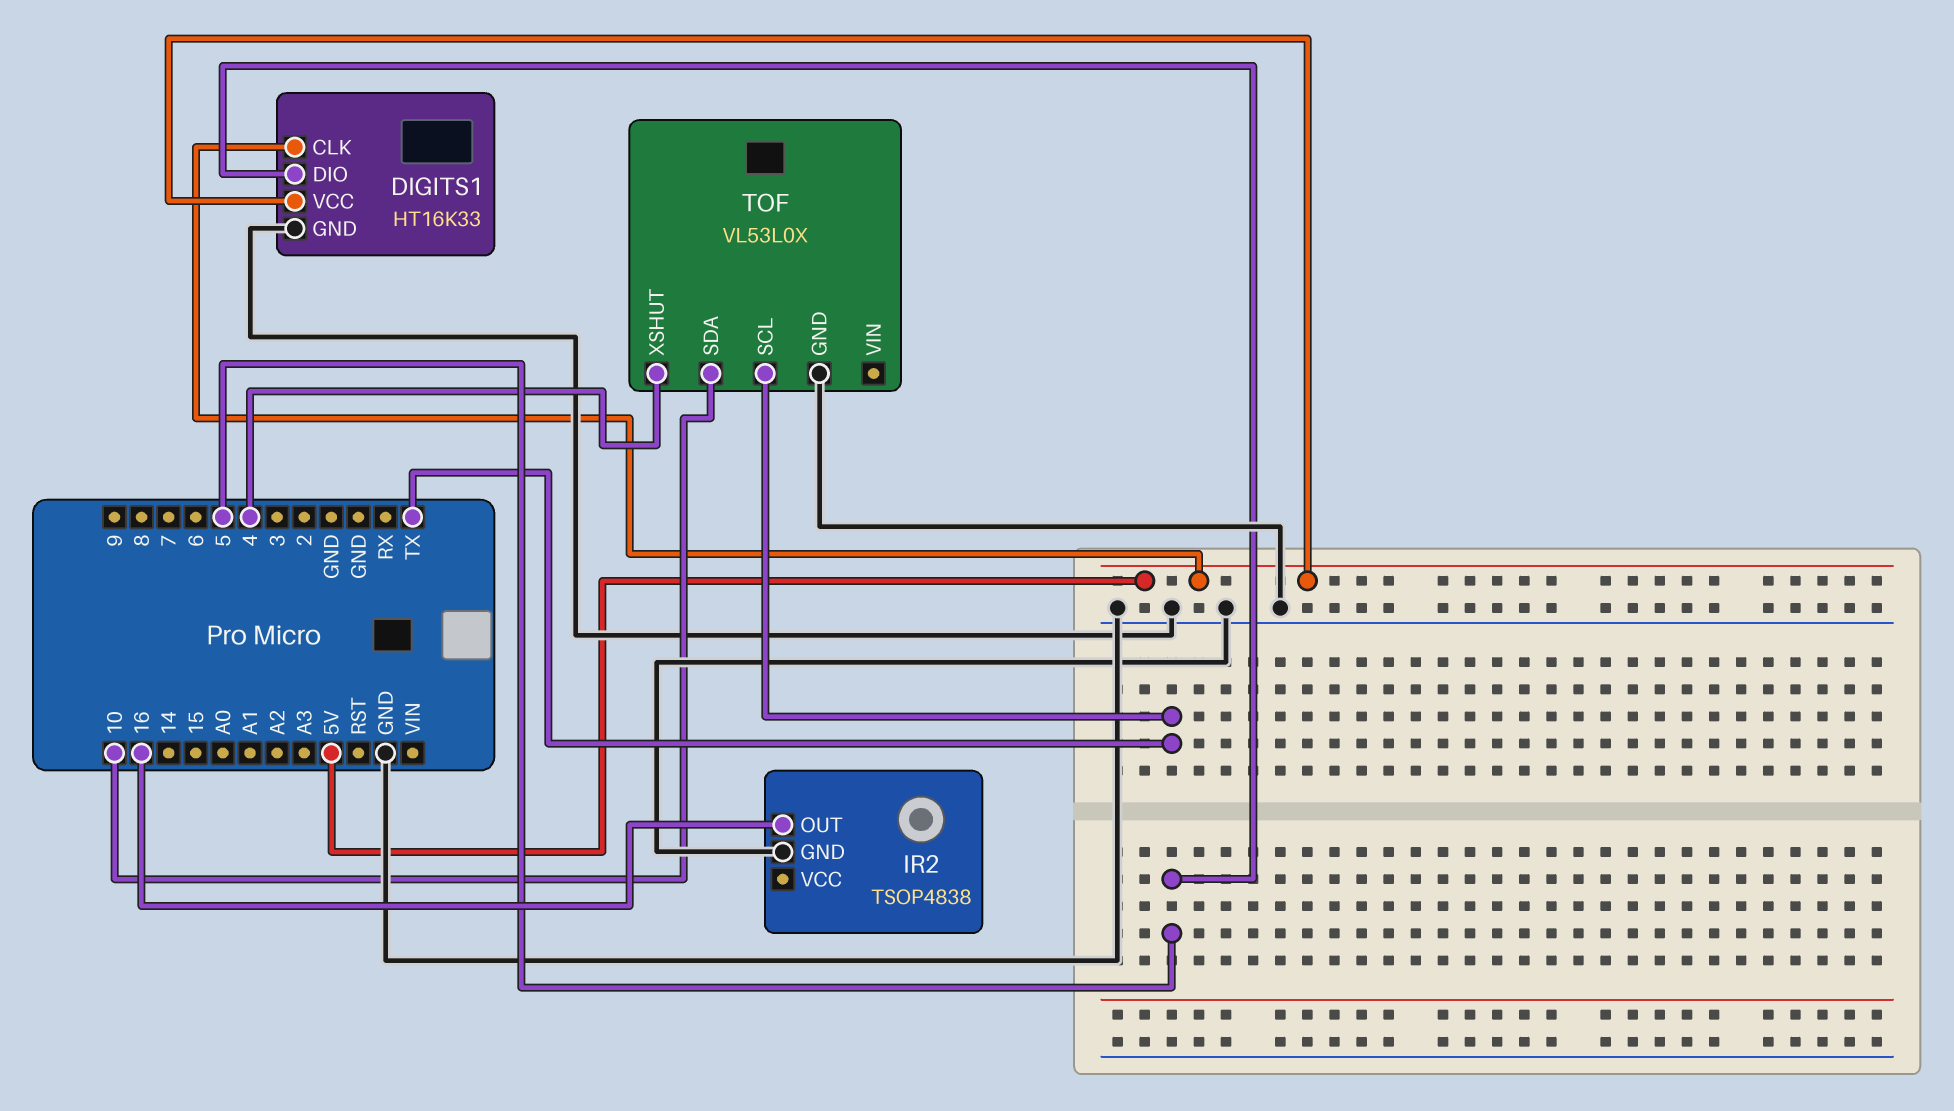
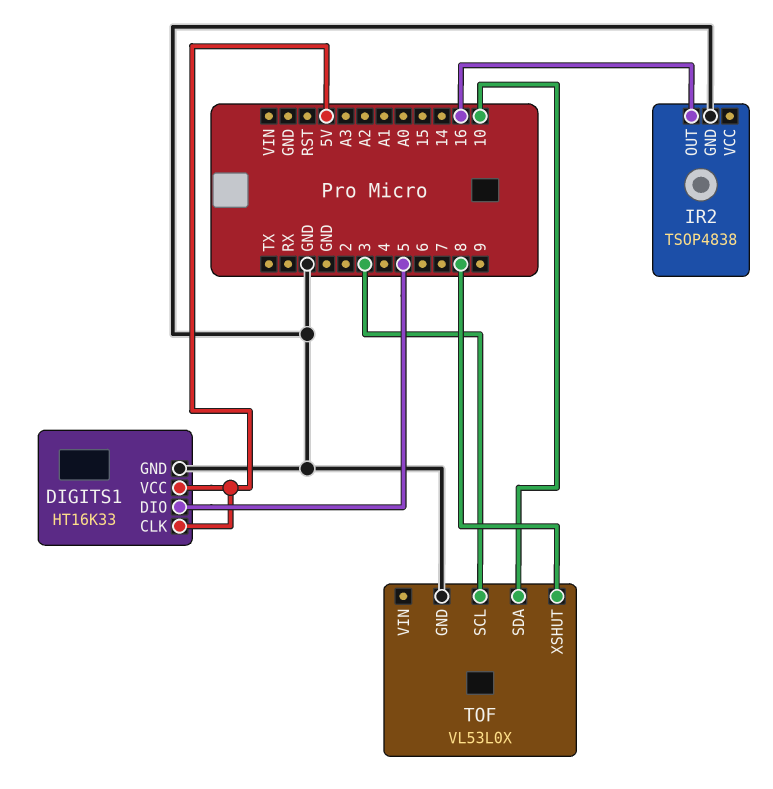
TOF pin SCL: TX -> 3
TOF pin XSHUT: 4 -> 8

